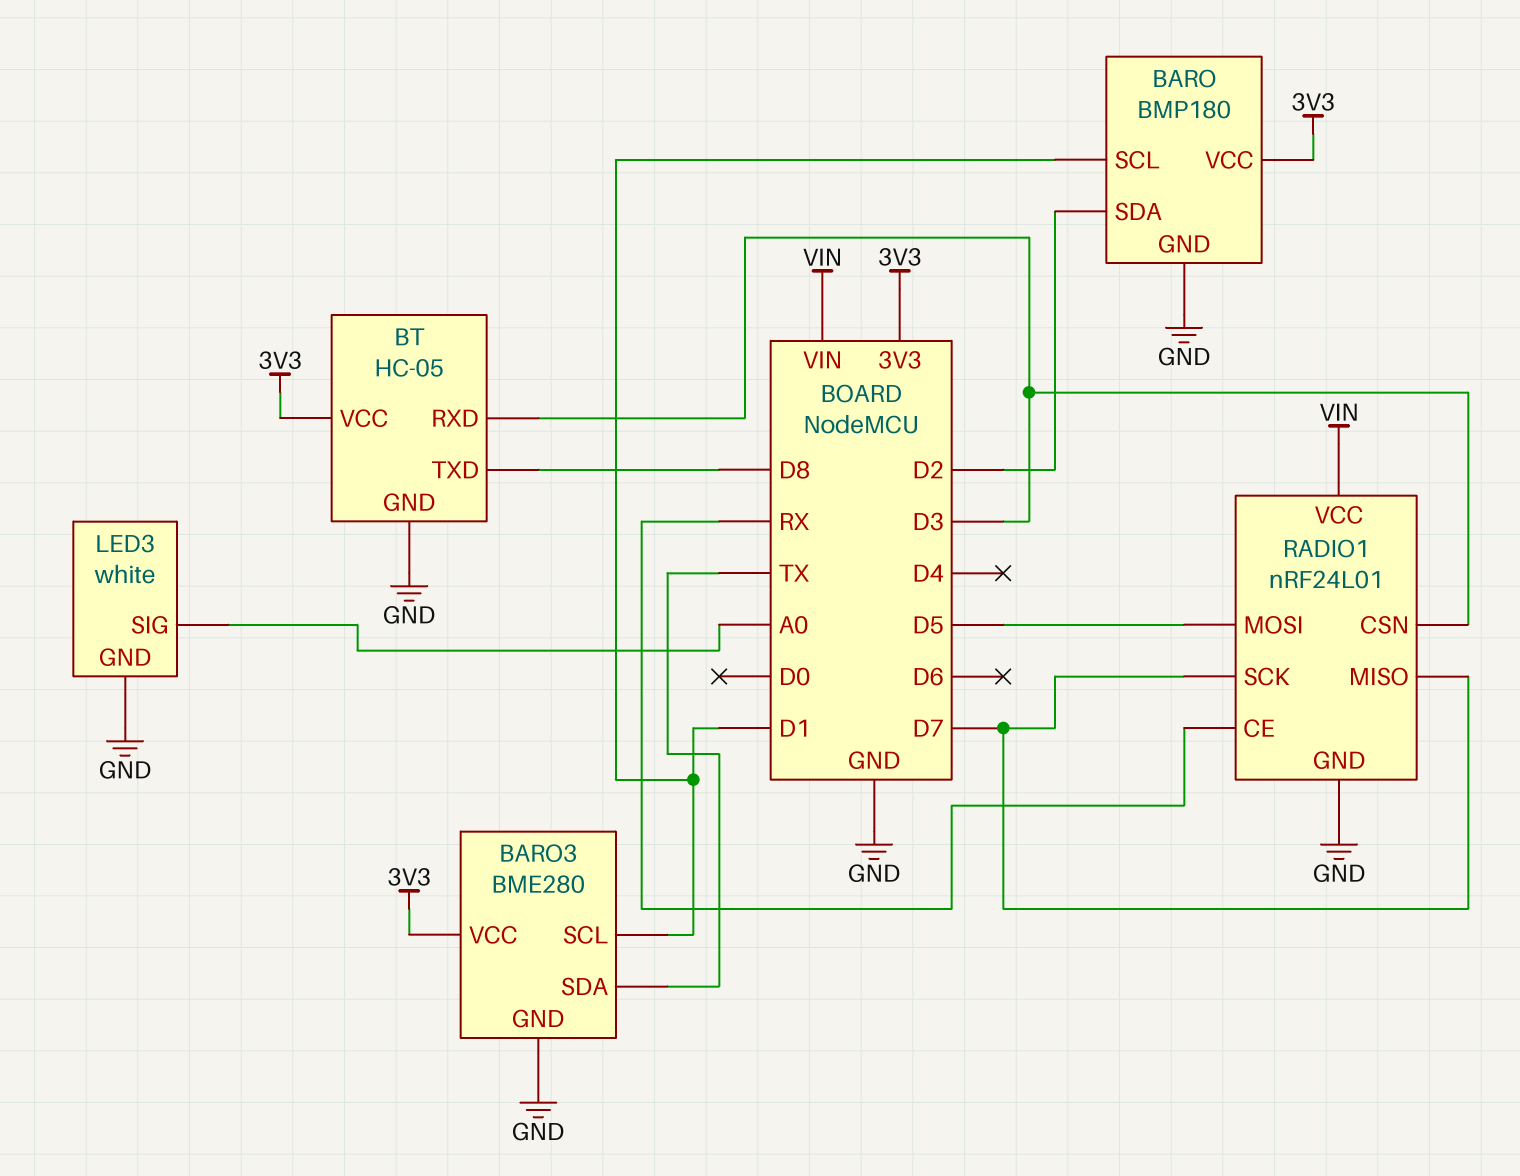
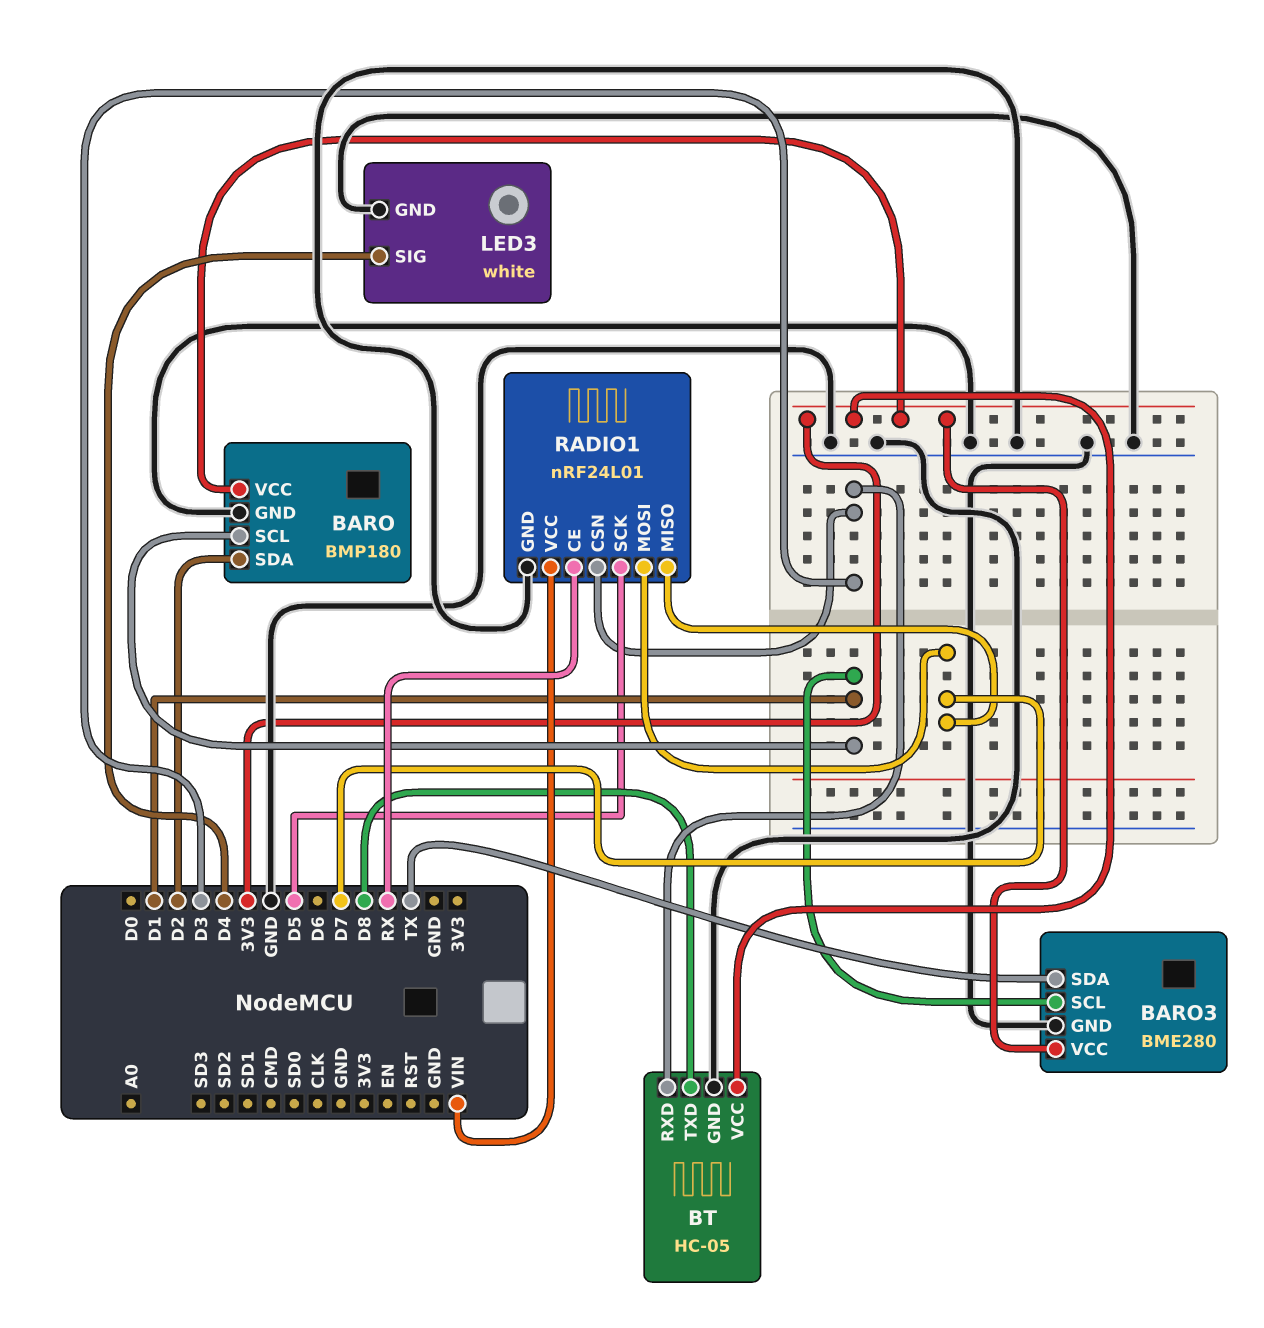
LED3 pin SIG: A0 -> D4
RADIO1 pin MOSI: D5 -> D7
RADIO1 pin SCK: D7 -> D5

